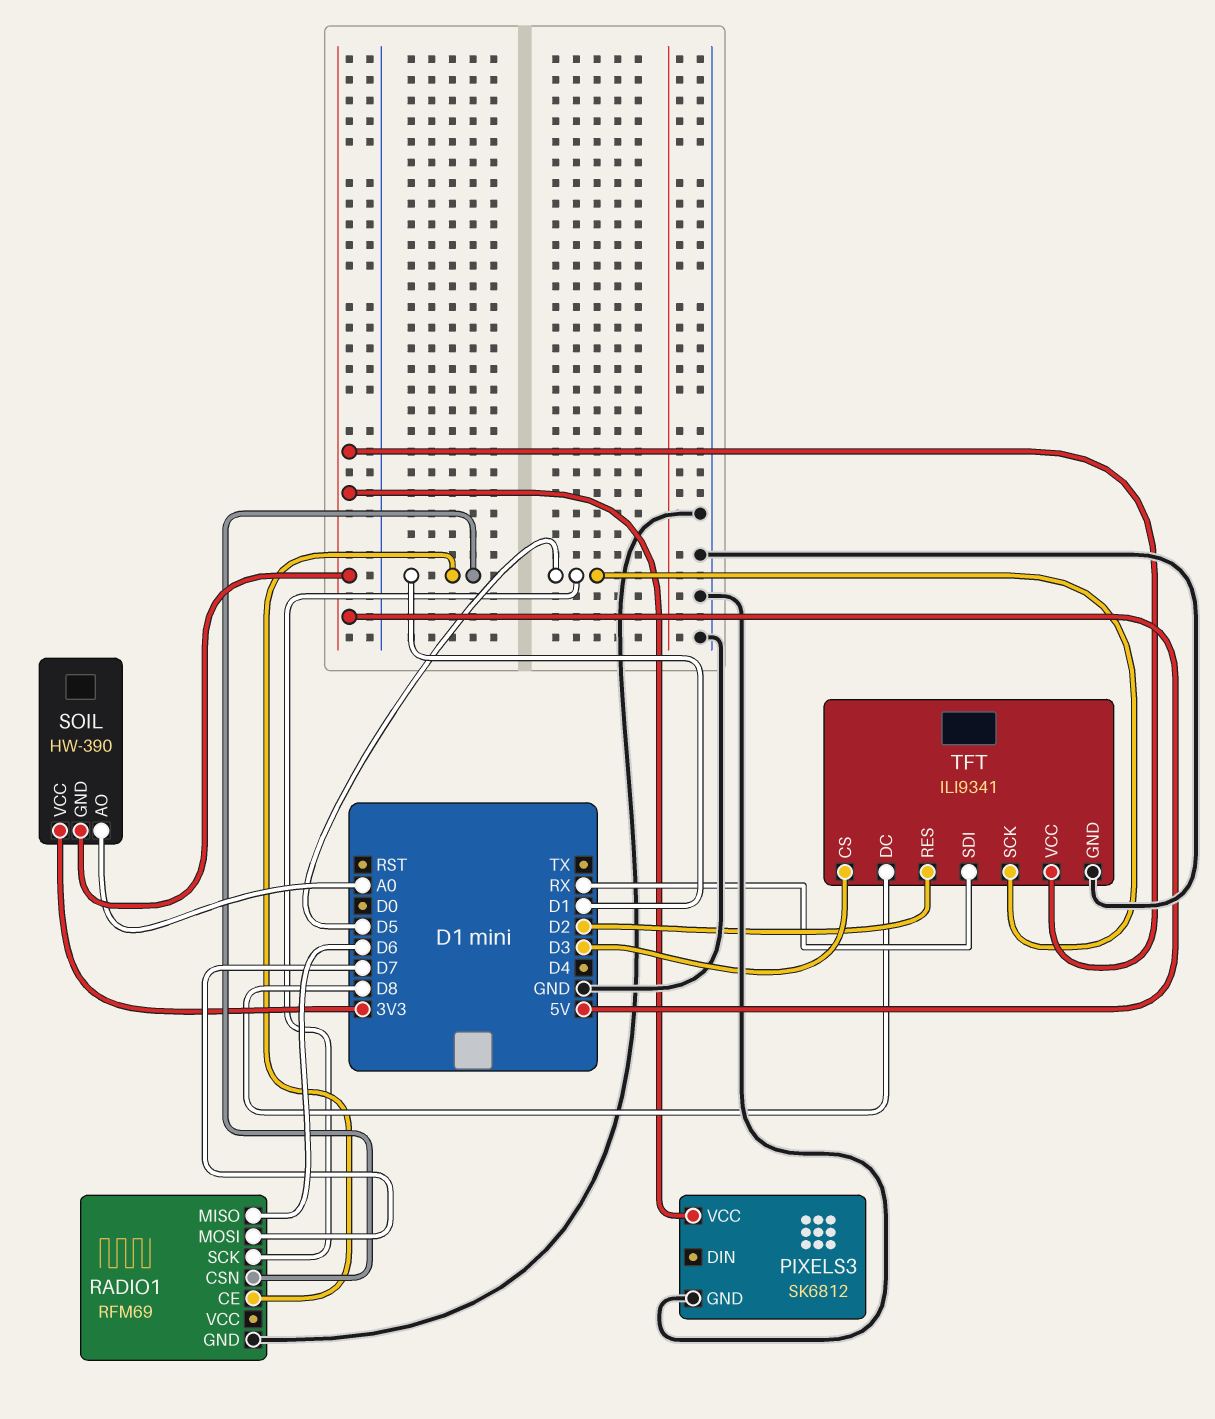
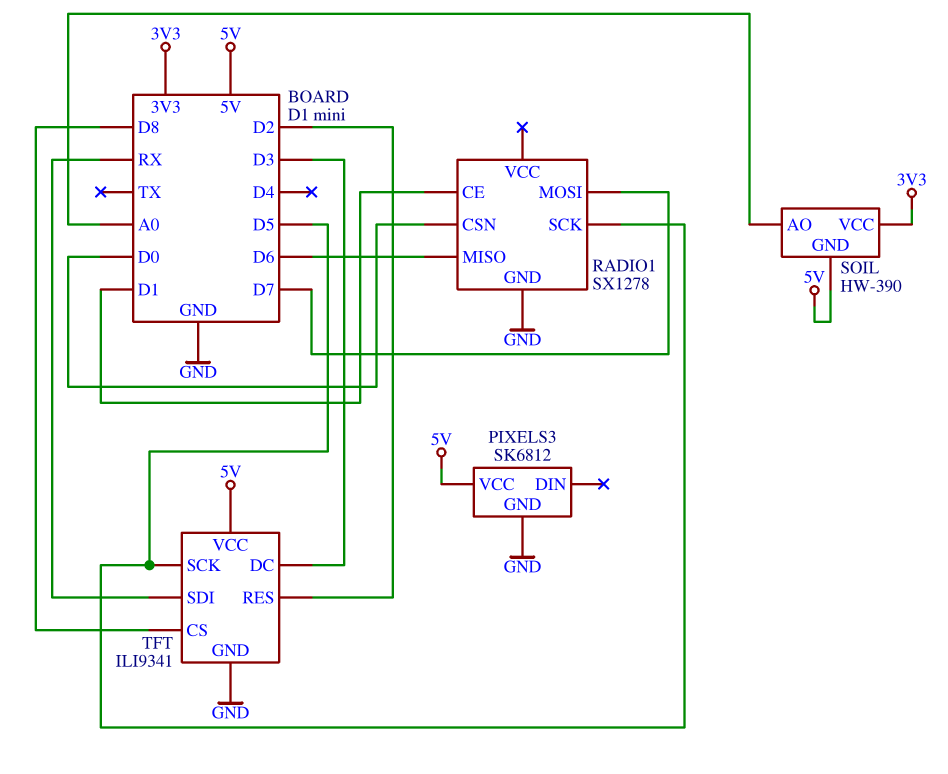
RADIO1: RFM69 -> SX1278
RADIO1 pin CSN: D1 -> D0
TFT pin CS: D3 -> D8
TFT pin DC: D8 -> D3

